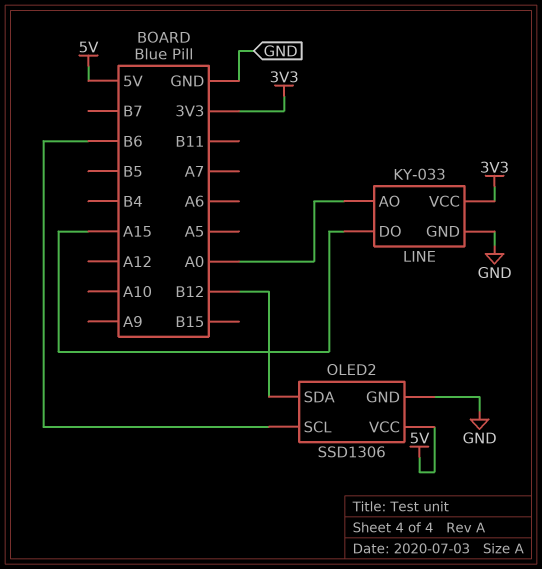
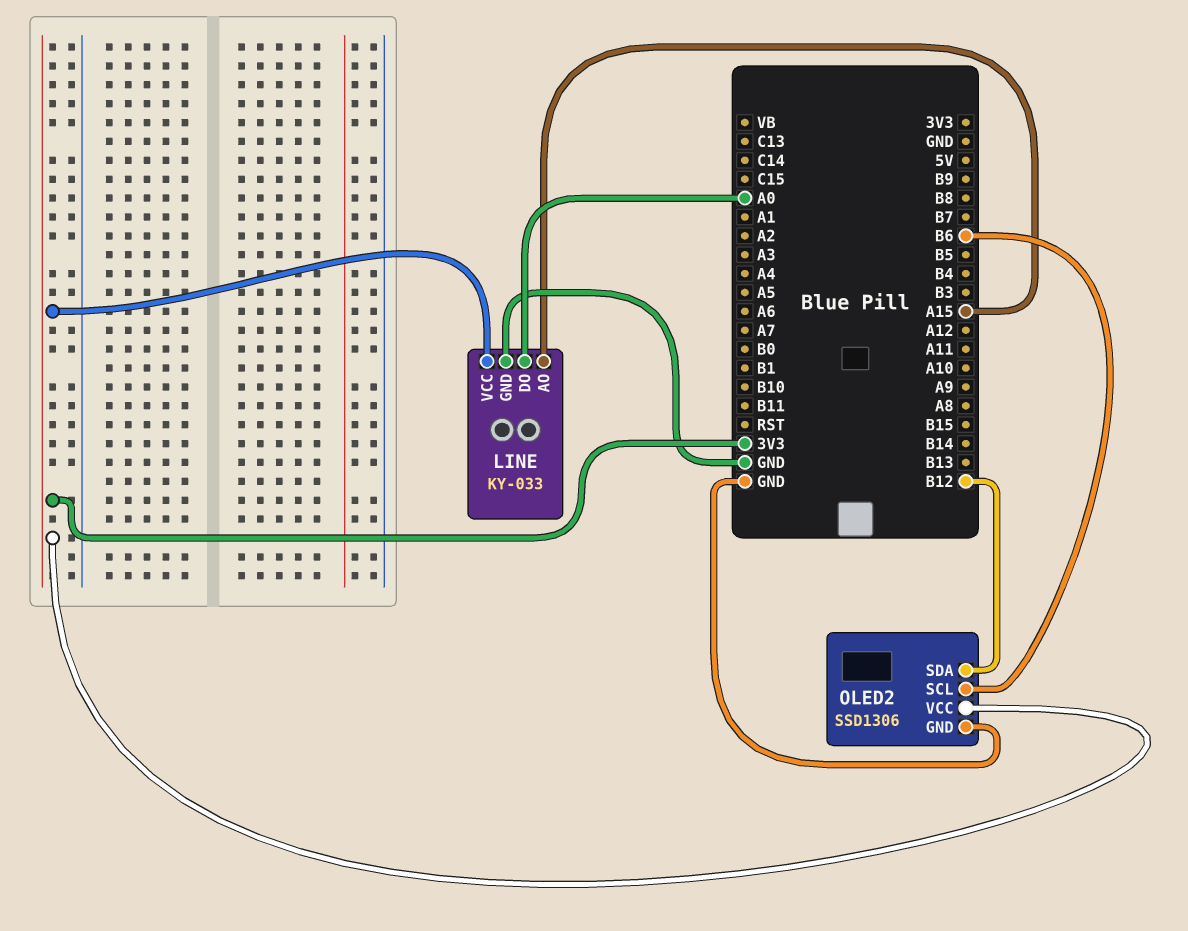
LINE pin AO: A0 -> A15
LINE pin DO: A15 -> A0
OLED2 pin VCC: 5V -> 3V3

